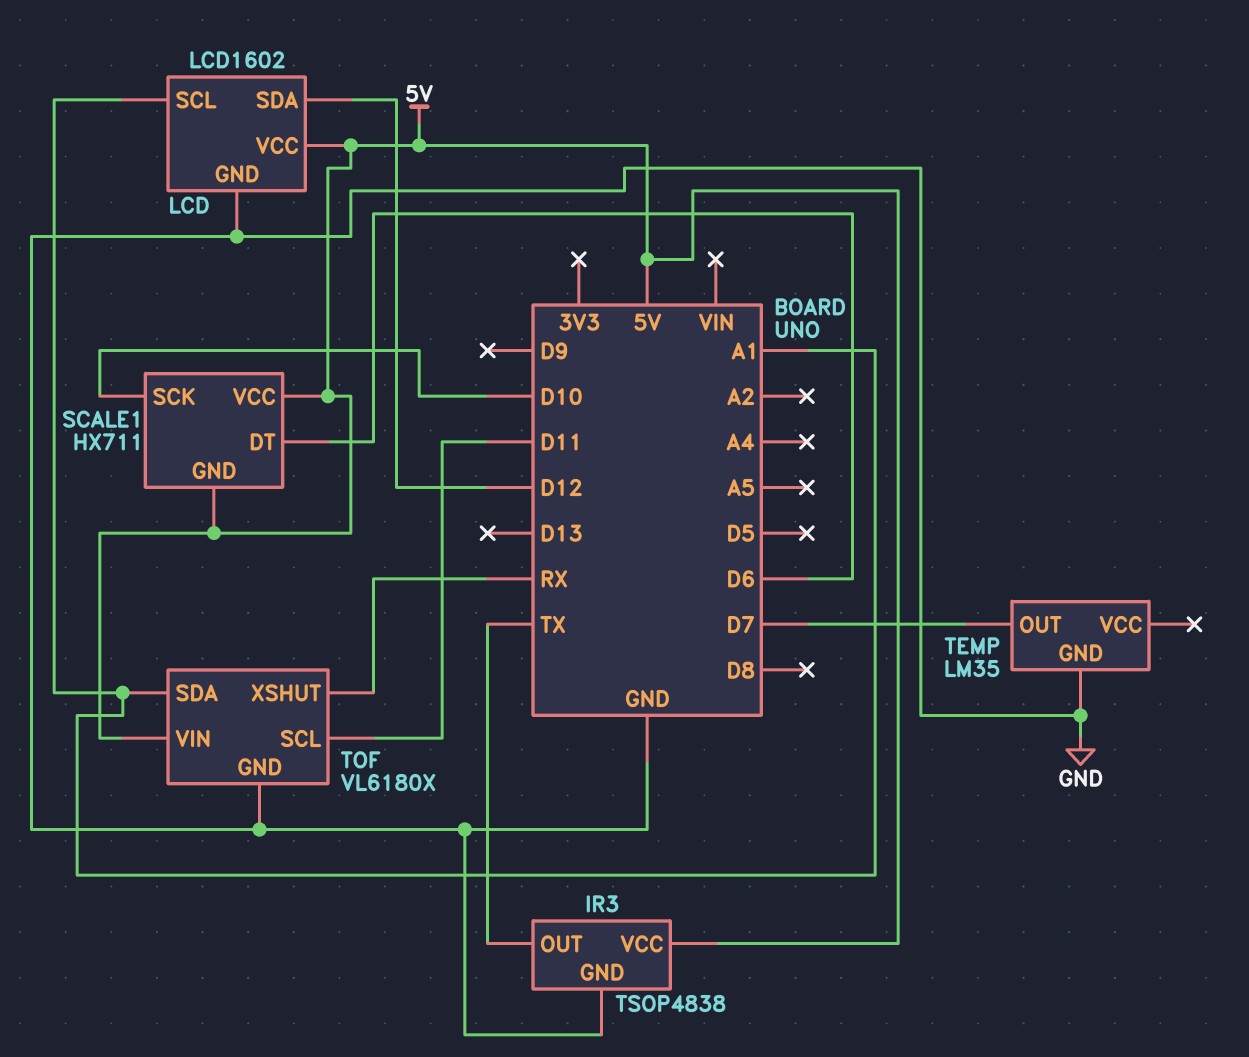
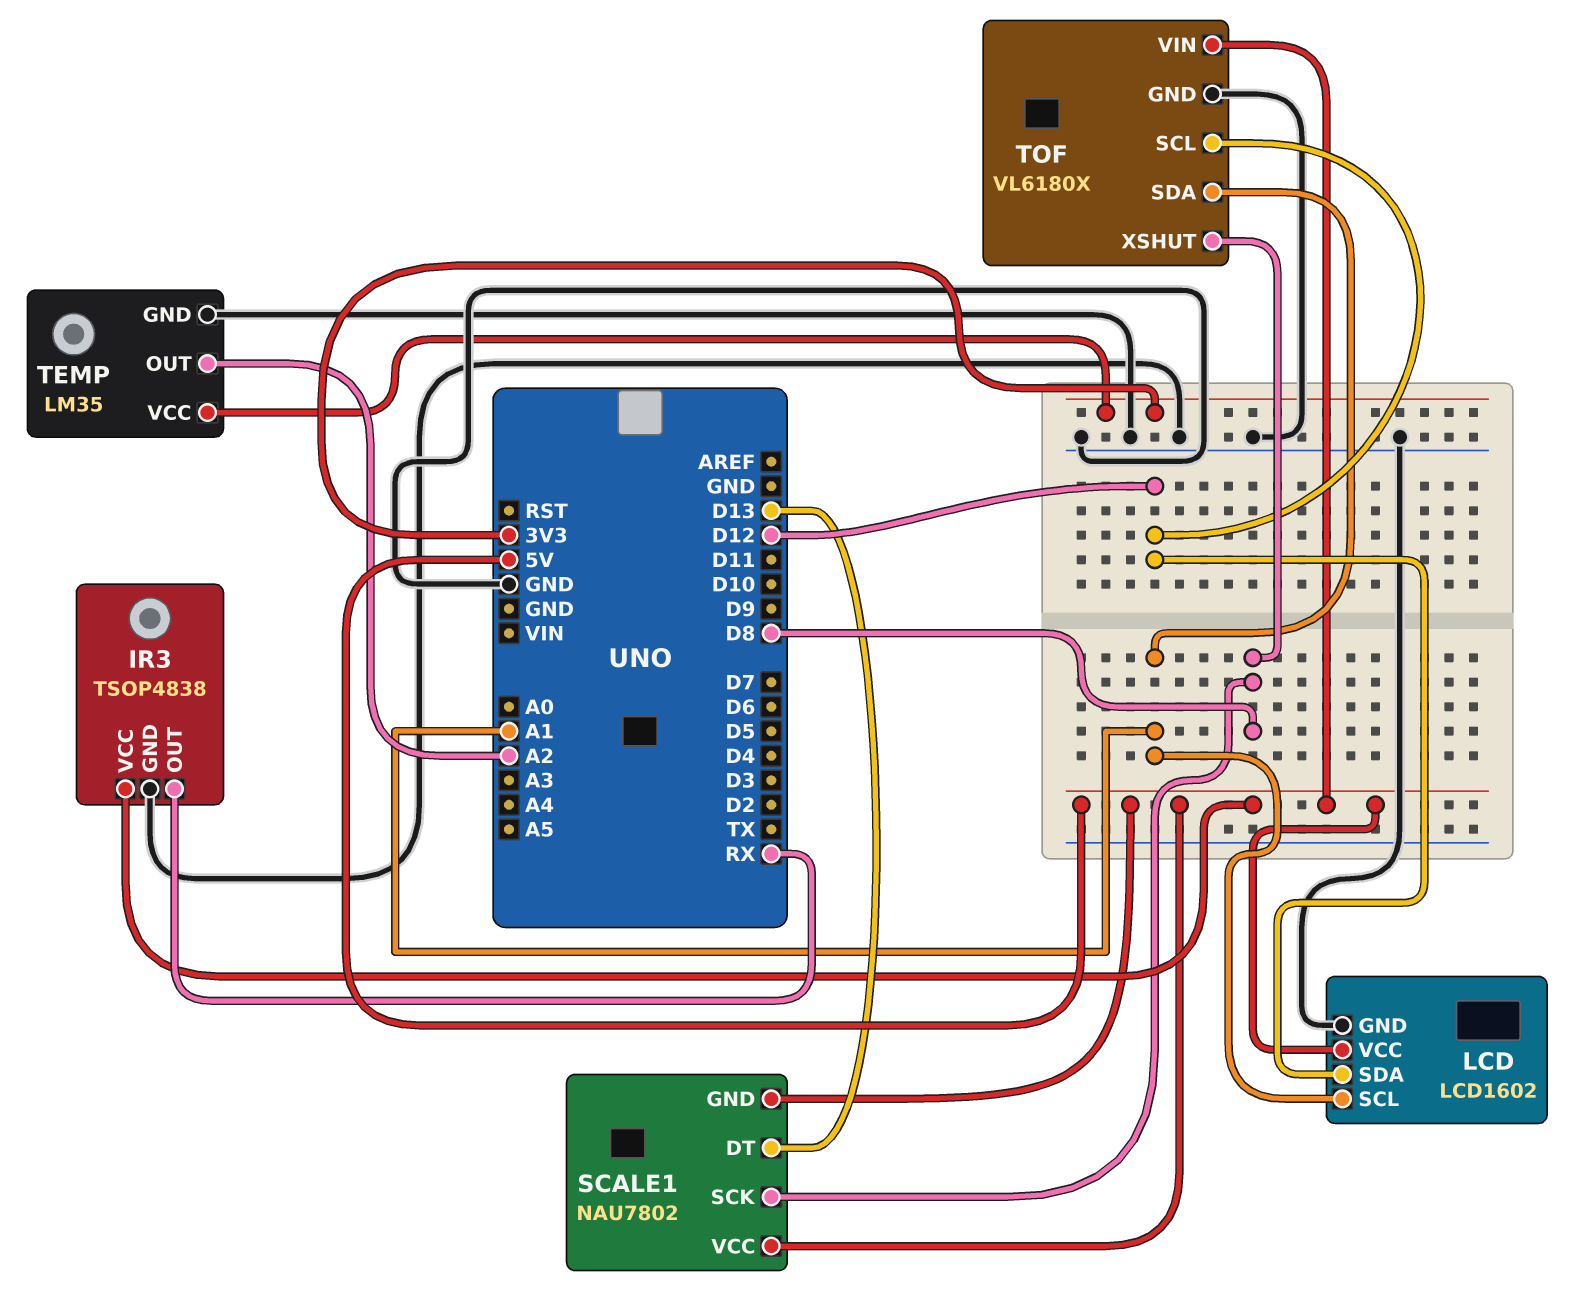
IR3 pin OUT: TX -> RX
SCALE1: HX711 -> NAU7802
SCALE1 pin DT: D6 -> D13
SCALE1 pin SCK: D10 -> D8
TEMP pin OUT: D7 -> A2
TEMP pin VCC: none -> 3V3
TOF pin SCL: D11 -> D12
TOF pin XSHUT: RX -> D8

